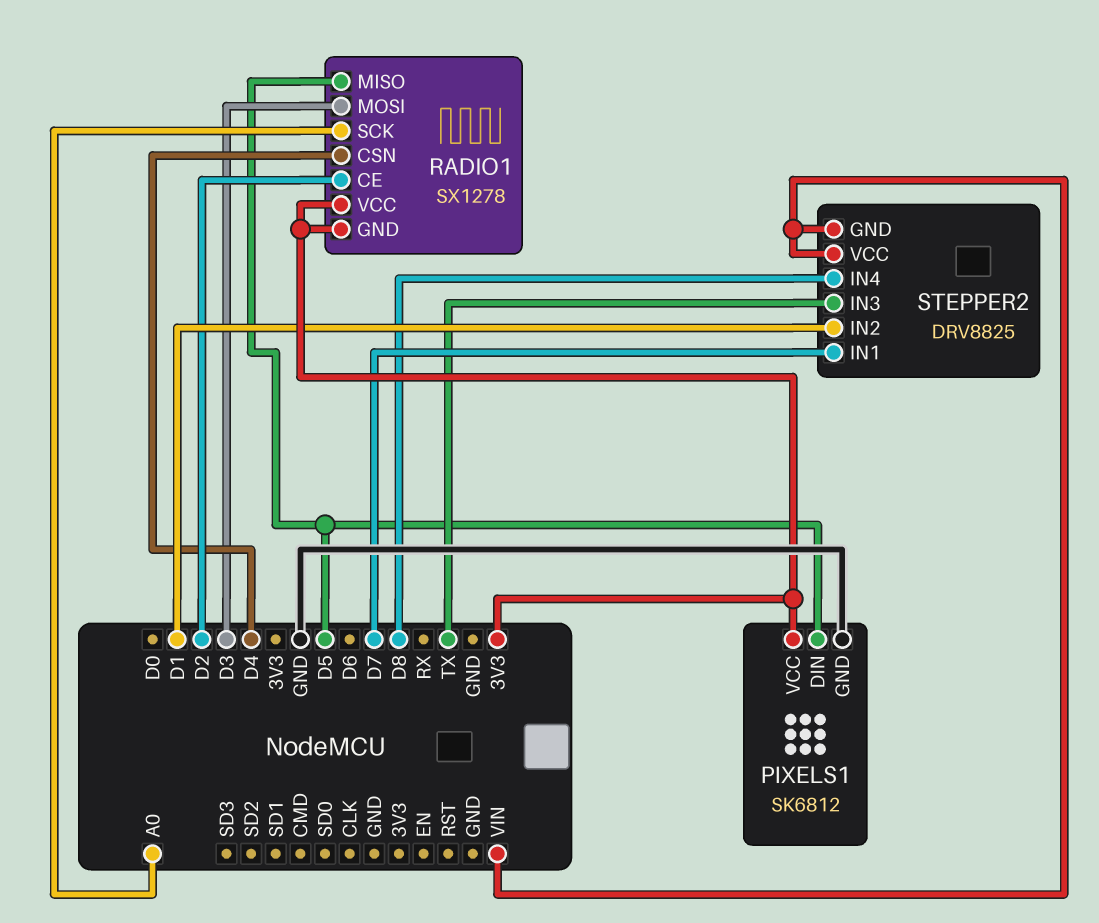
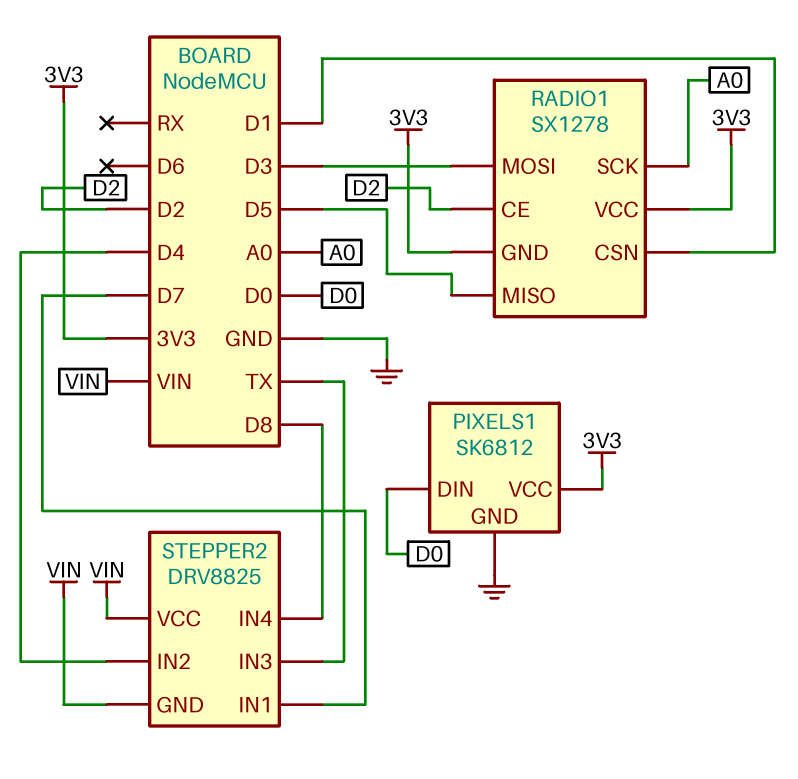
PIXELS1 pin DIN: D5 -> D0
RADIO1 pin CSN: D4 -> D1
STEPPER2 pin IN2: D1 -> D4

